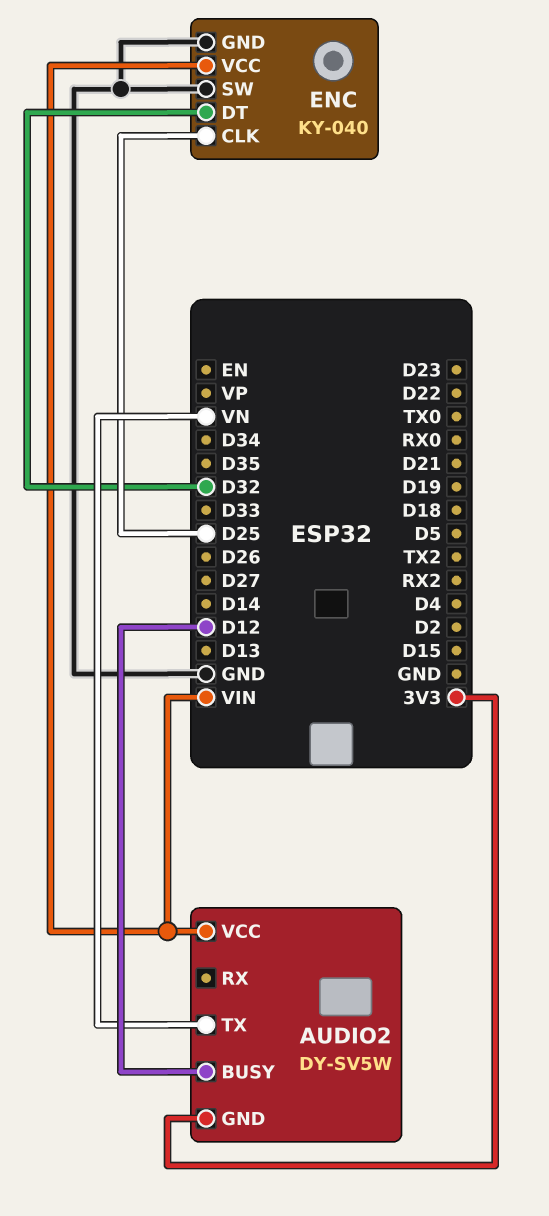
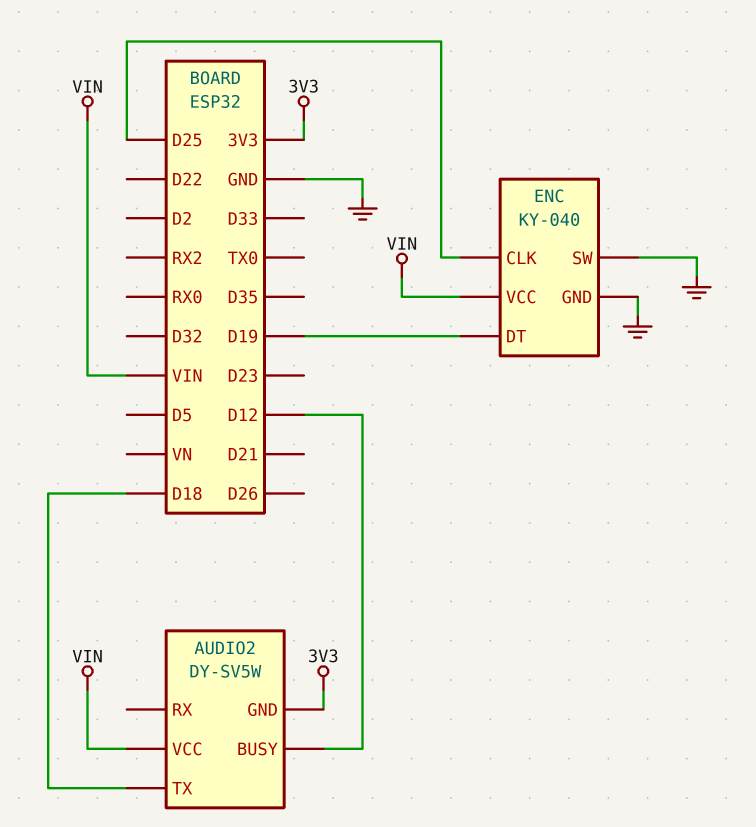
AUDIO2 pin TX: VN -> D18
ENC pin DT: D32 -> D19

